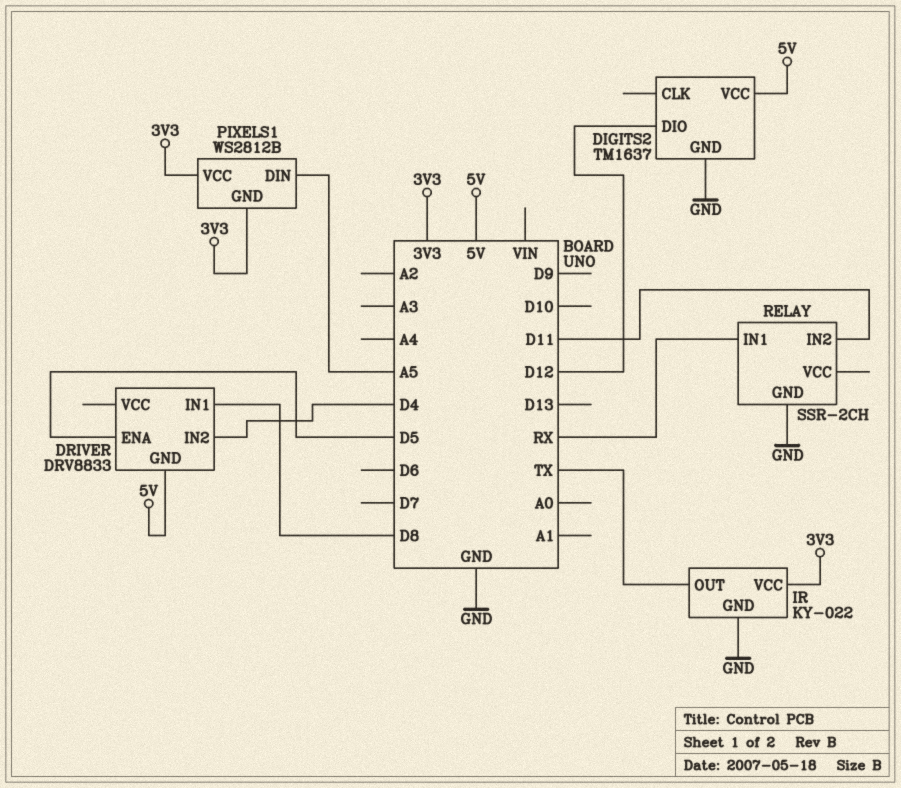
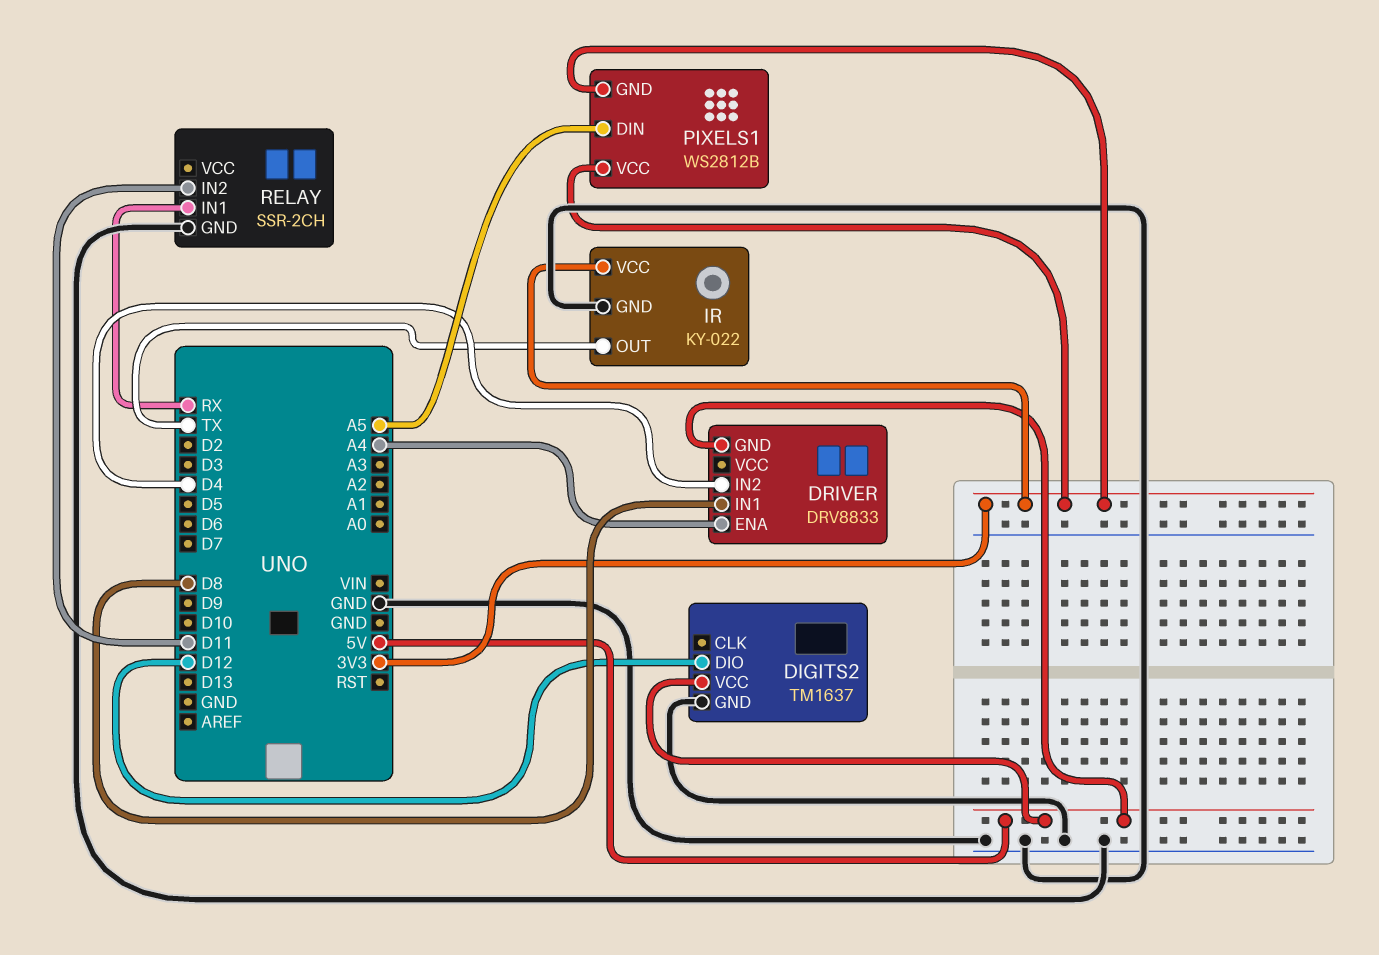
DRIVER pin ENA: D5 -> A4

